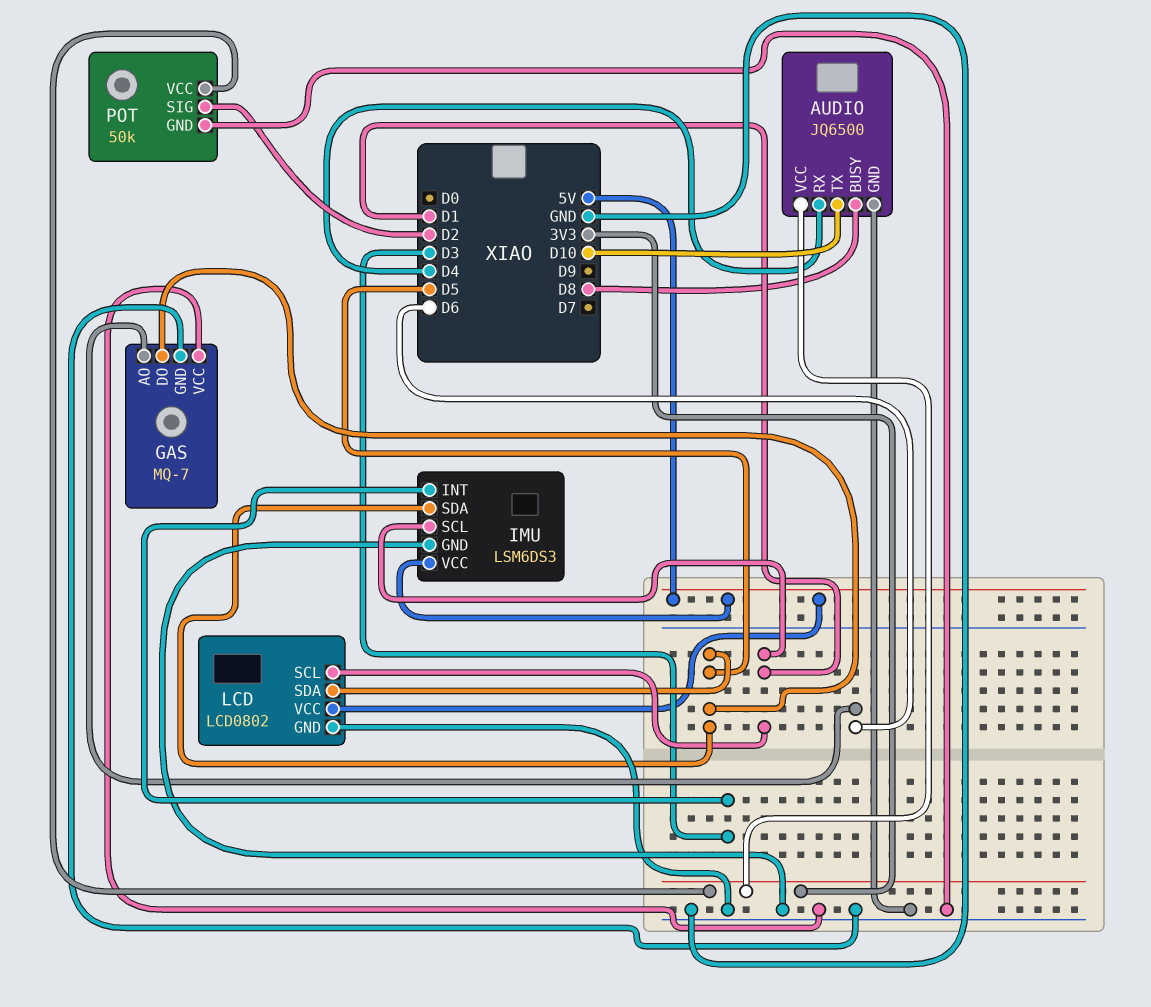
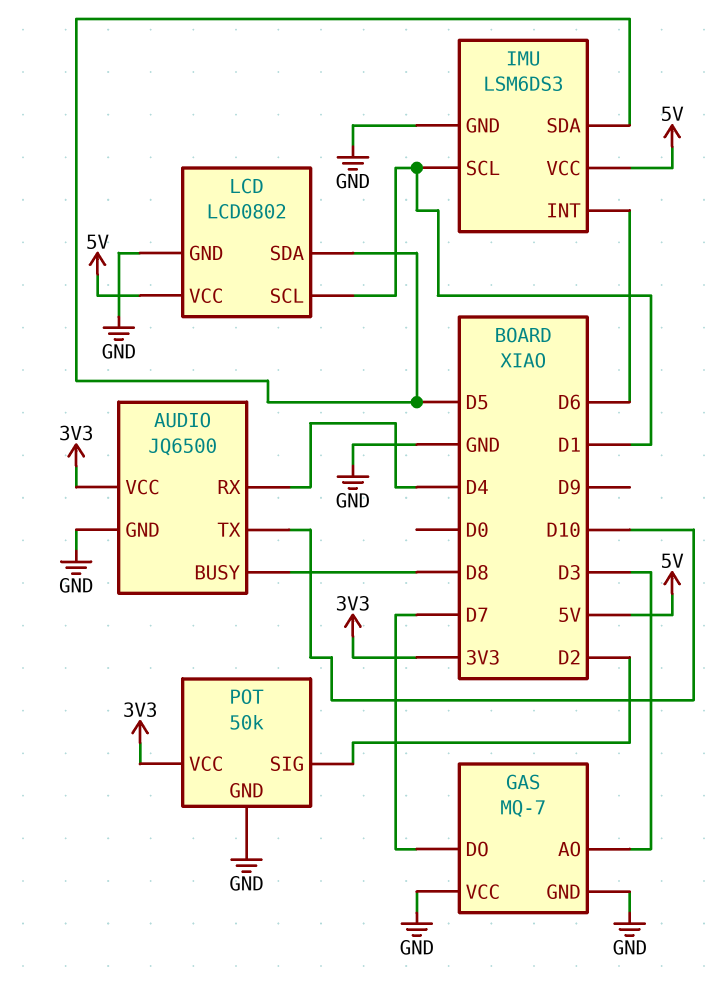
GAS pin AO: D6 -> D3
GAS pin DO: D5 -> D7
IMU pin INT: D3 -> D6

